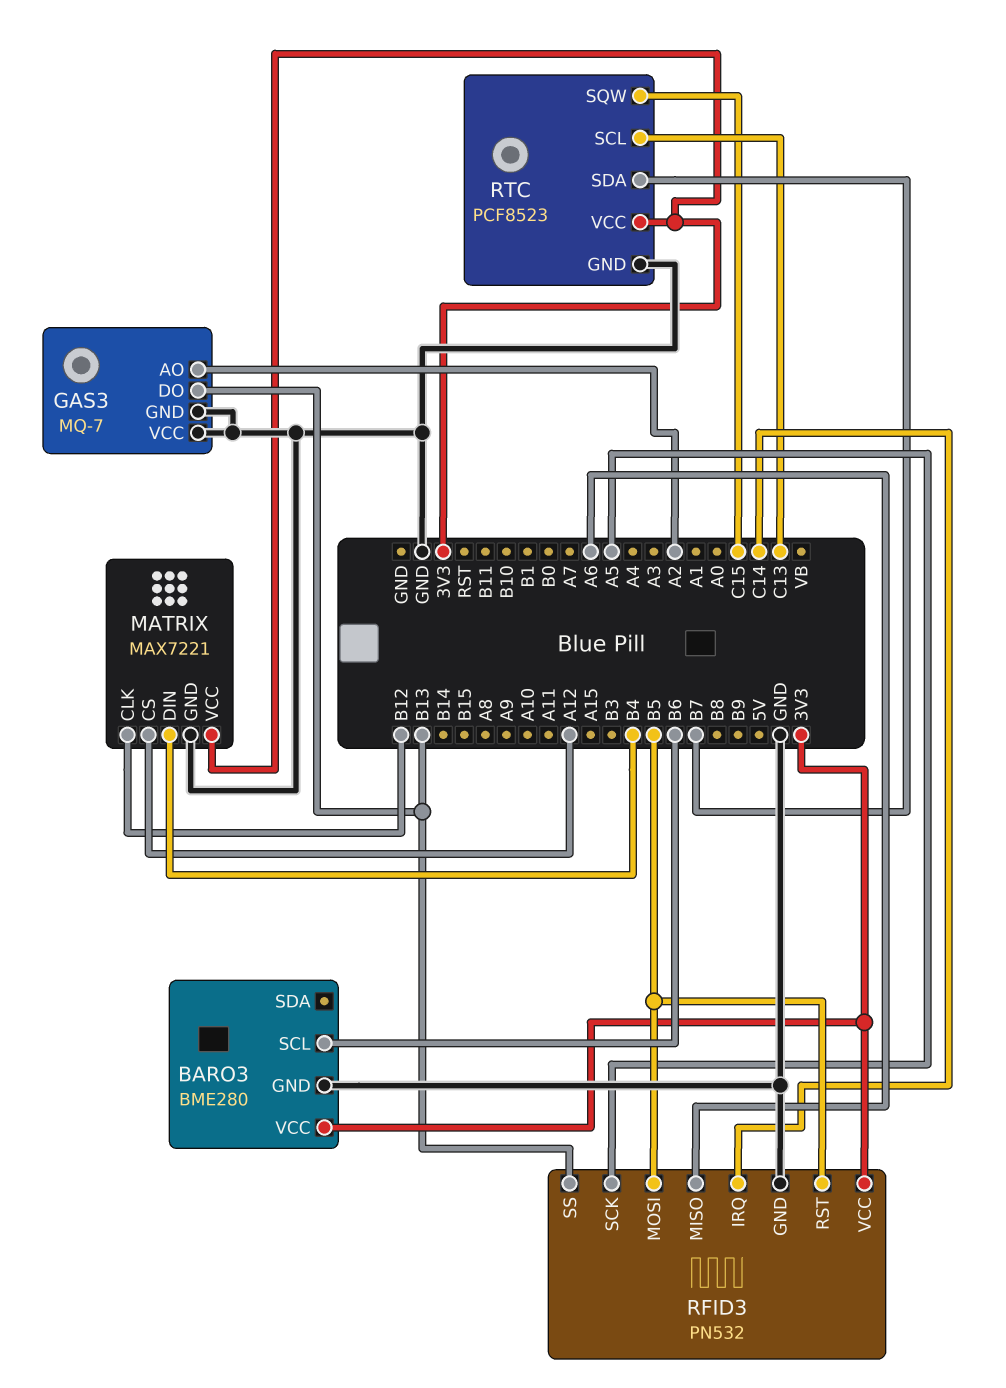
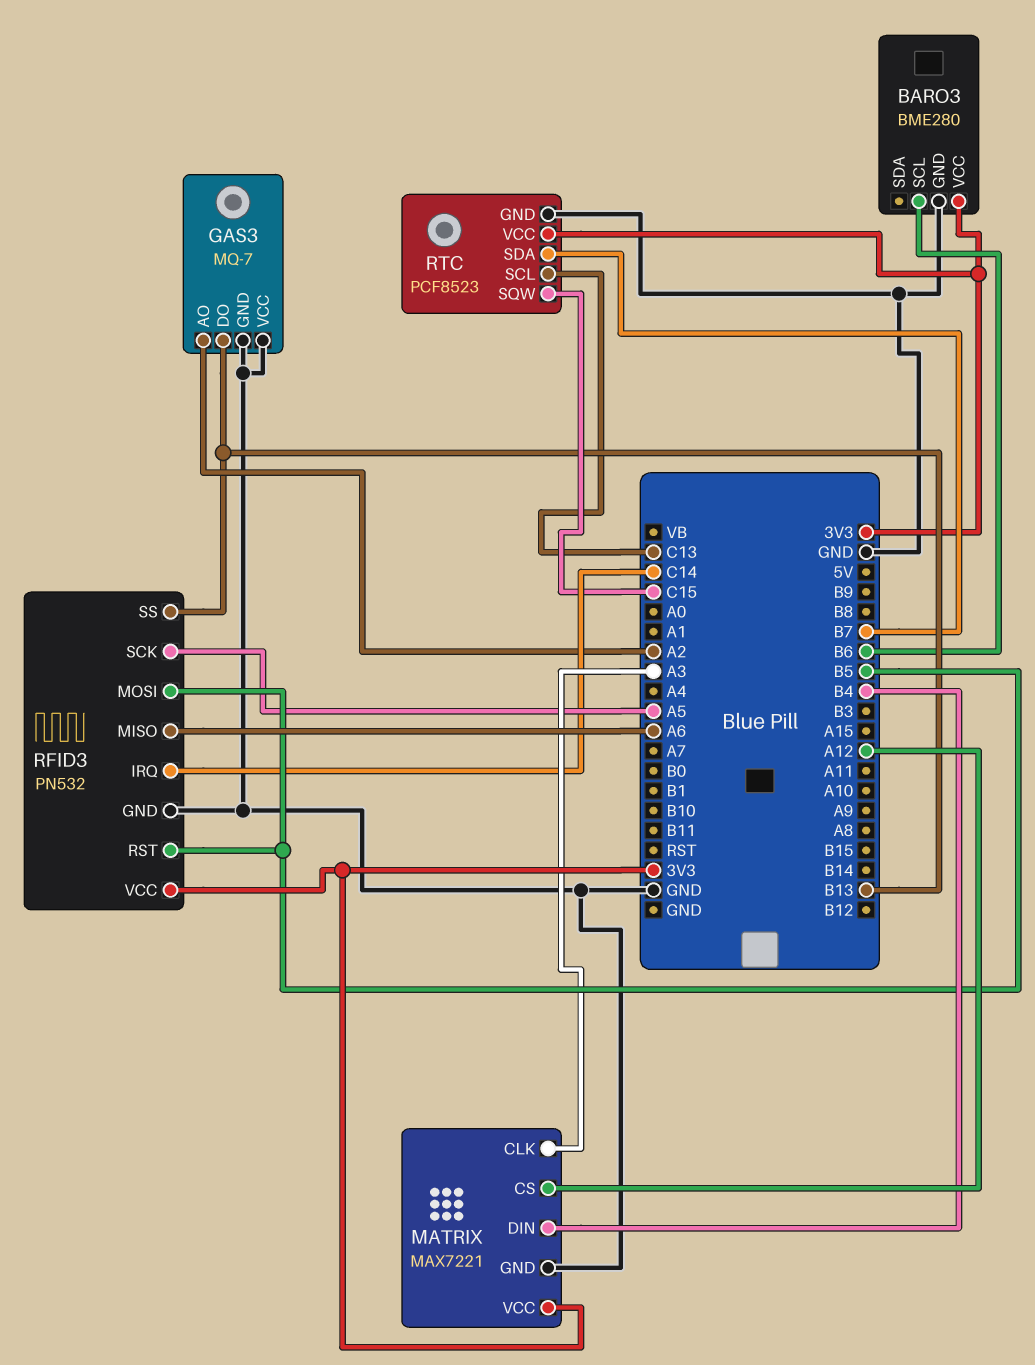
MATRIX pin CLK: B12 -> A3

